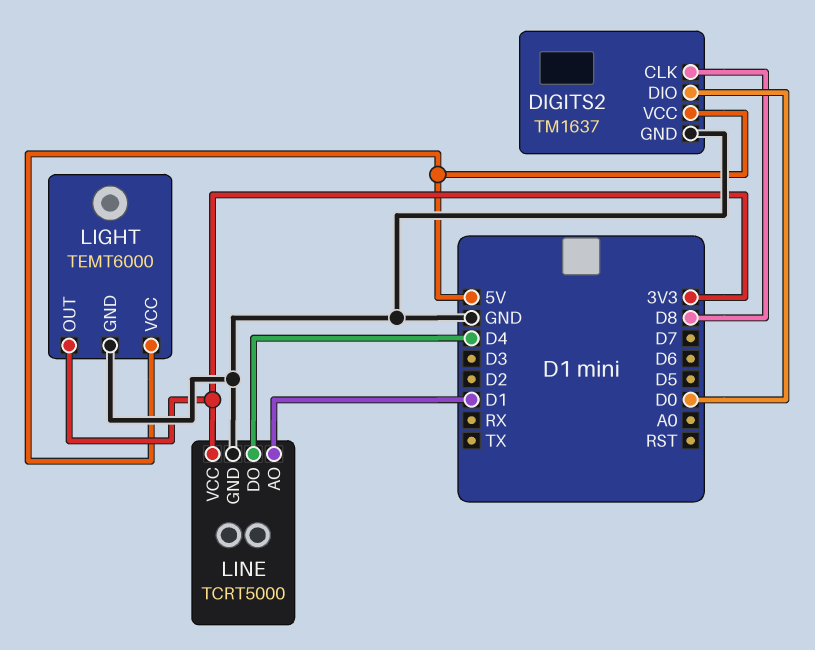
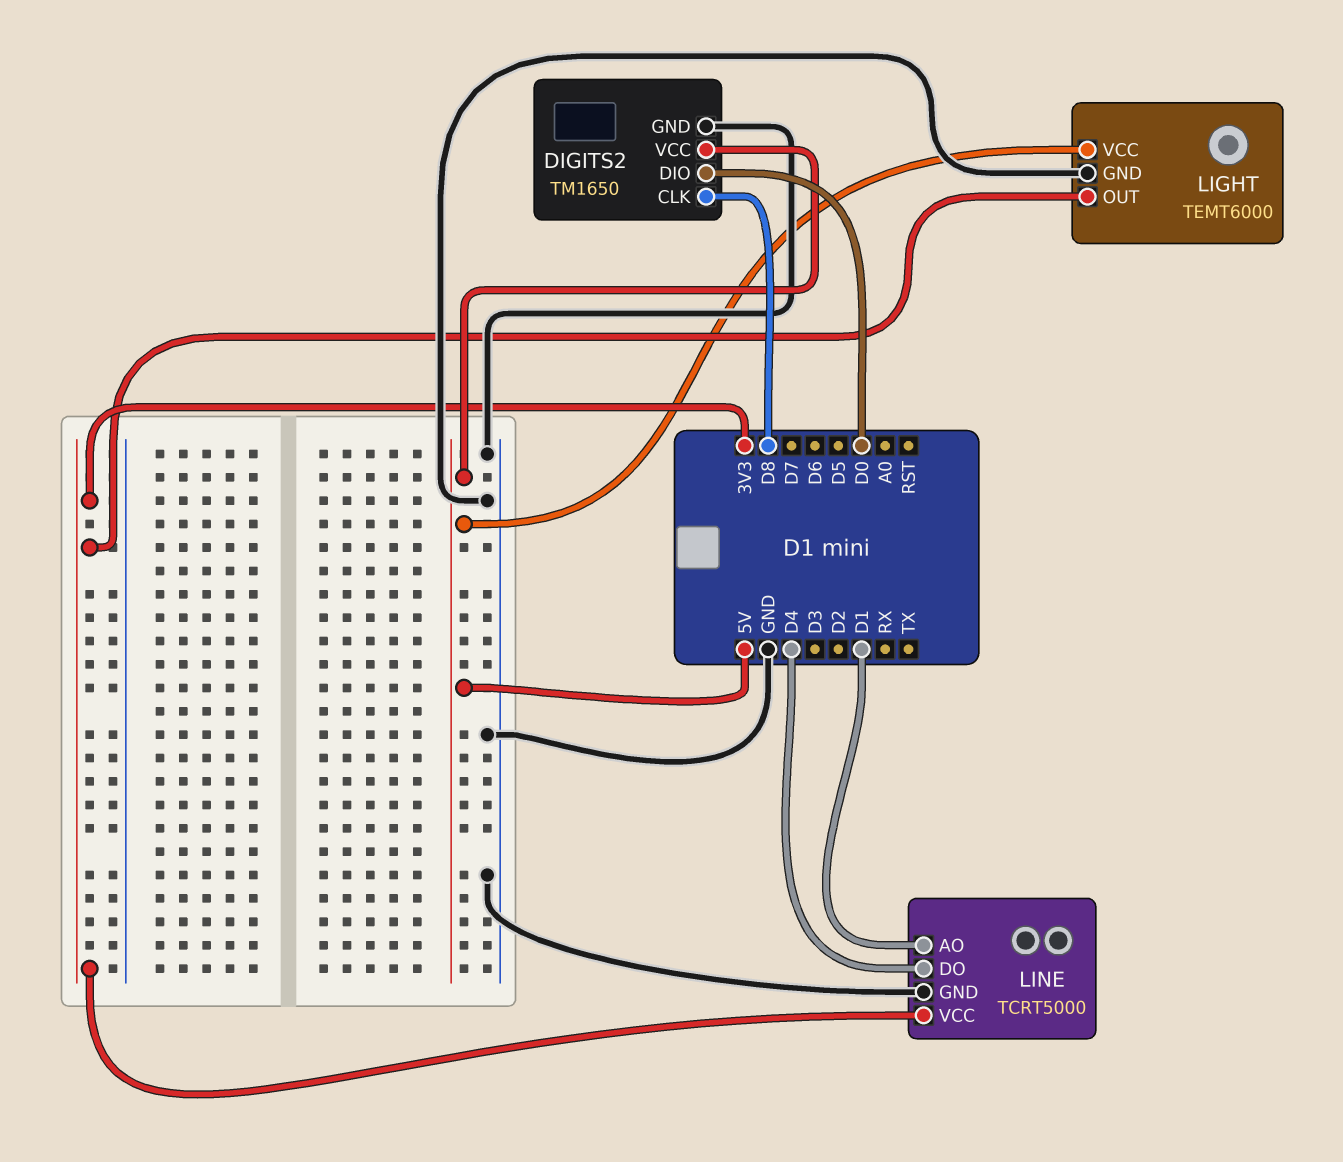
DIGITS2: TM1637 -> TM1650

